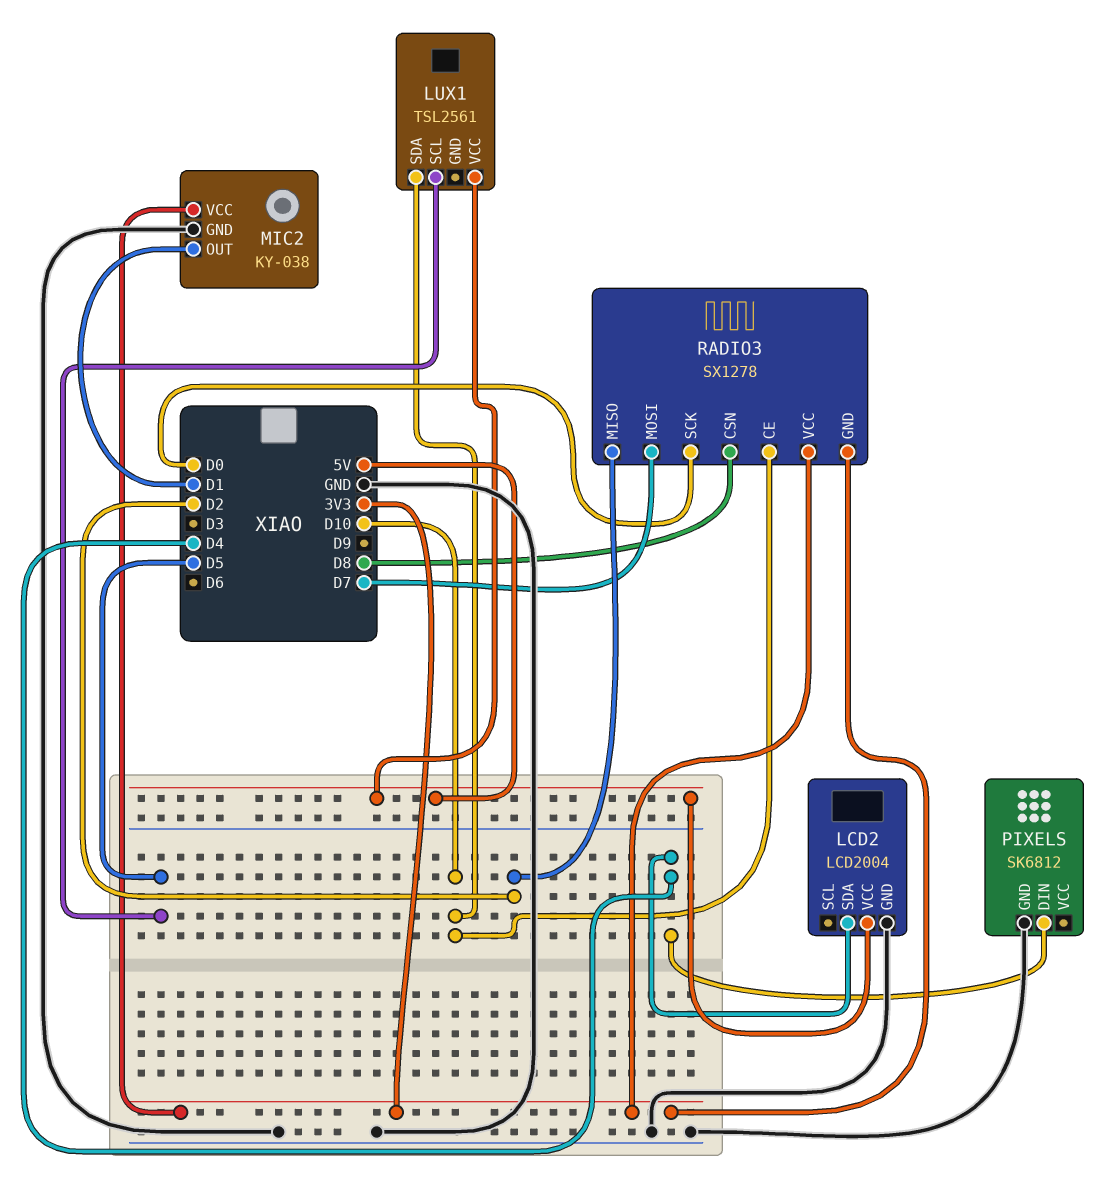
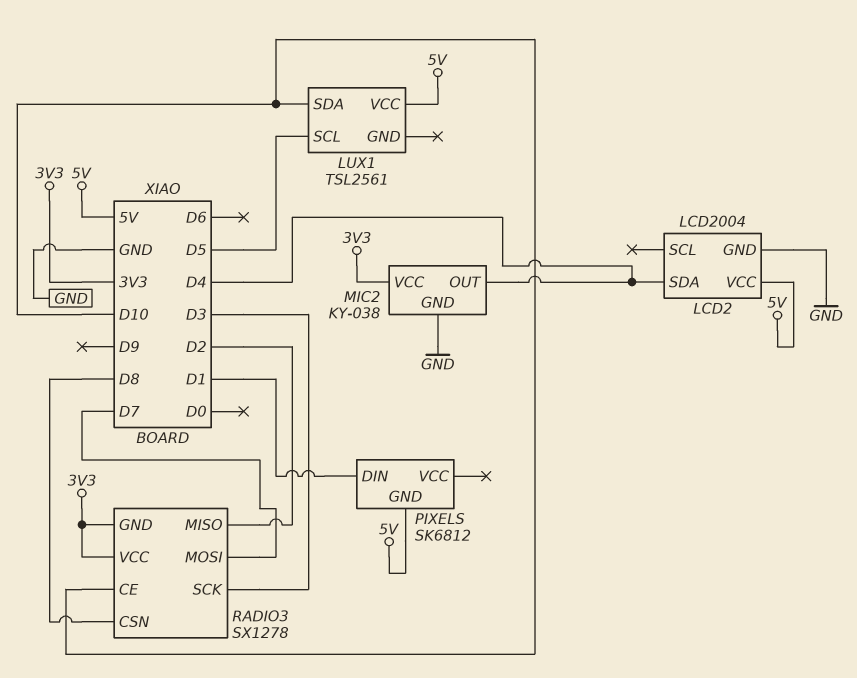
MIC2 pin OUT: D1 -> D4
PIXELS pin DIN: D4 -> D1
PIXELS pin GND: GND -> 5V
RADIO3 pin SCK: D0 -> D3

